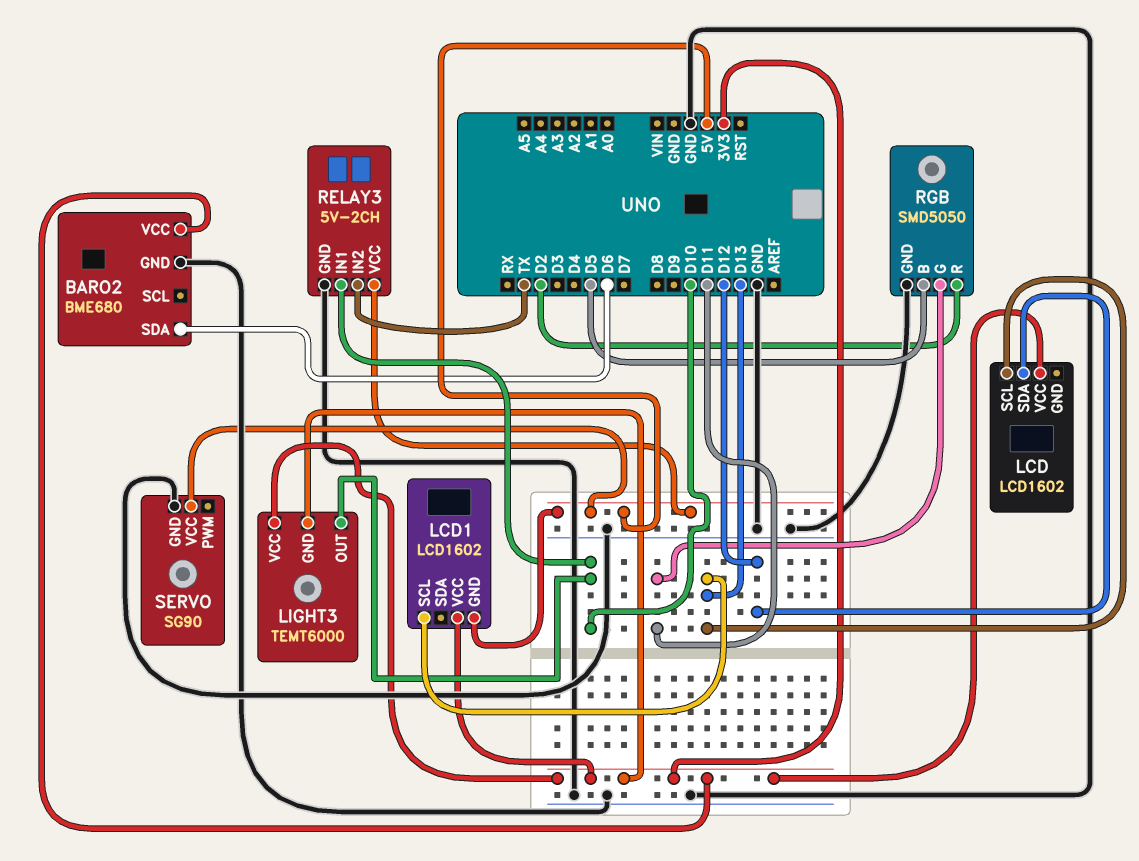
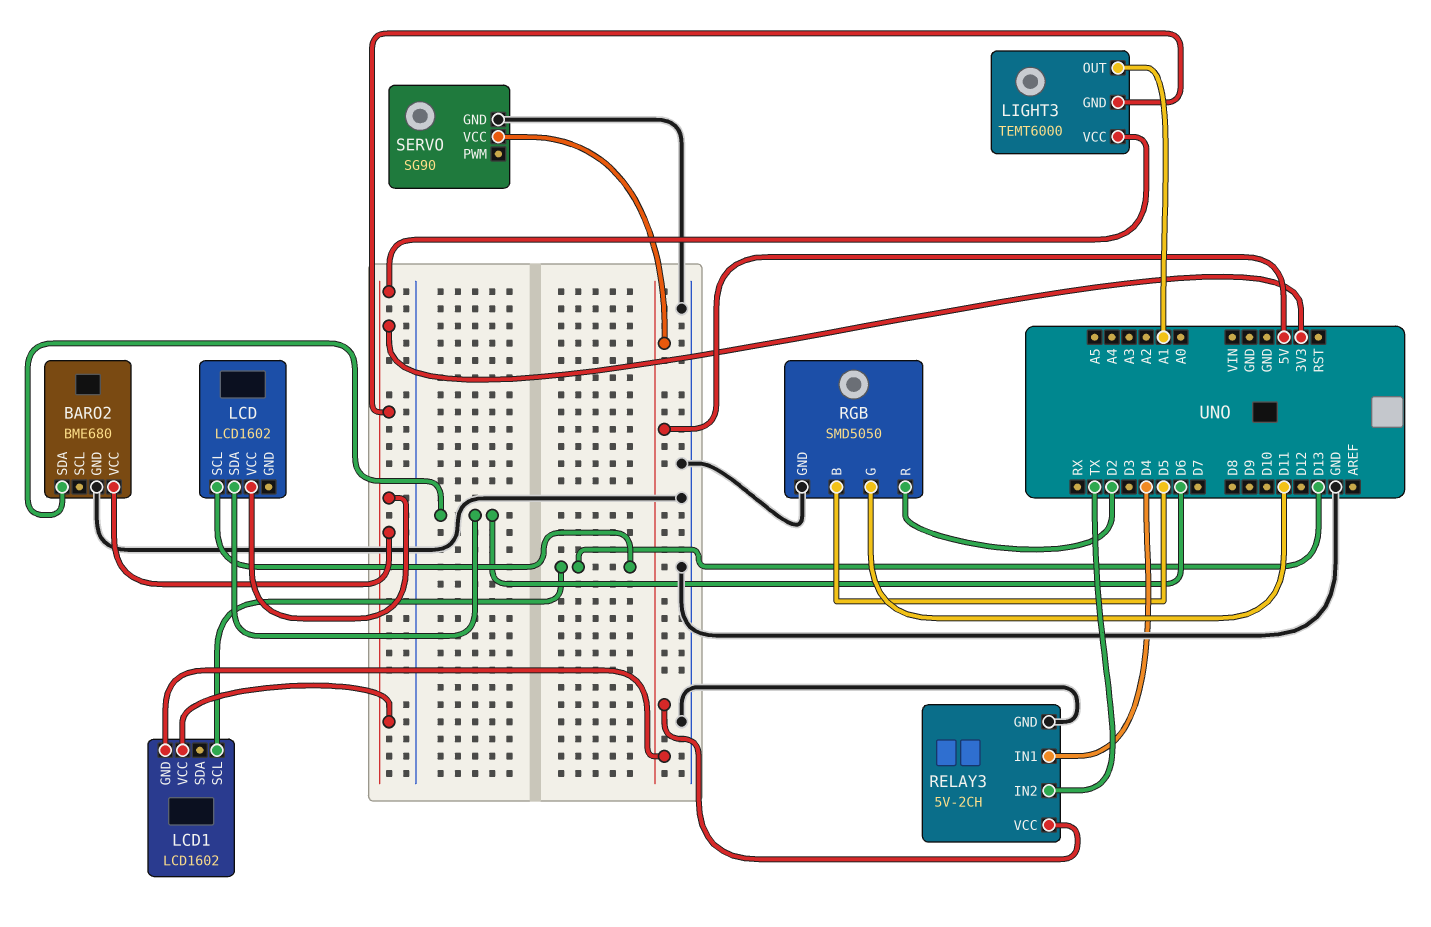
LCD pin SDA: D12 -> D6
LIGHT3 pin OUT: D10 -> A1
RELAY3 pin IN1: D10 -> D4

